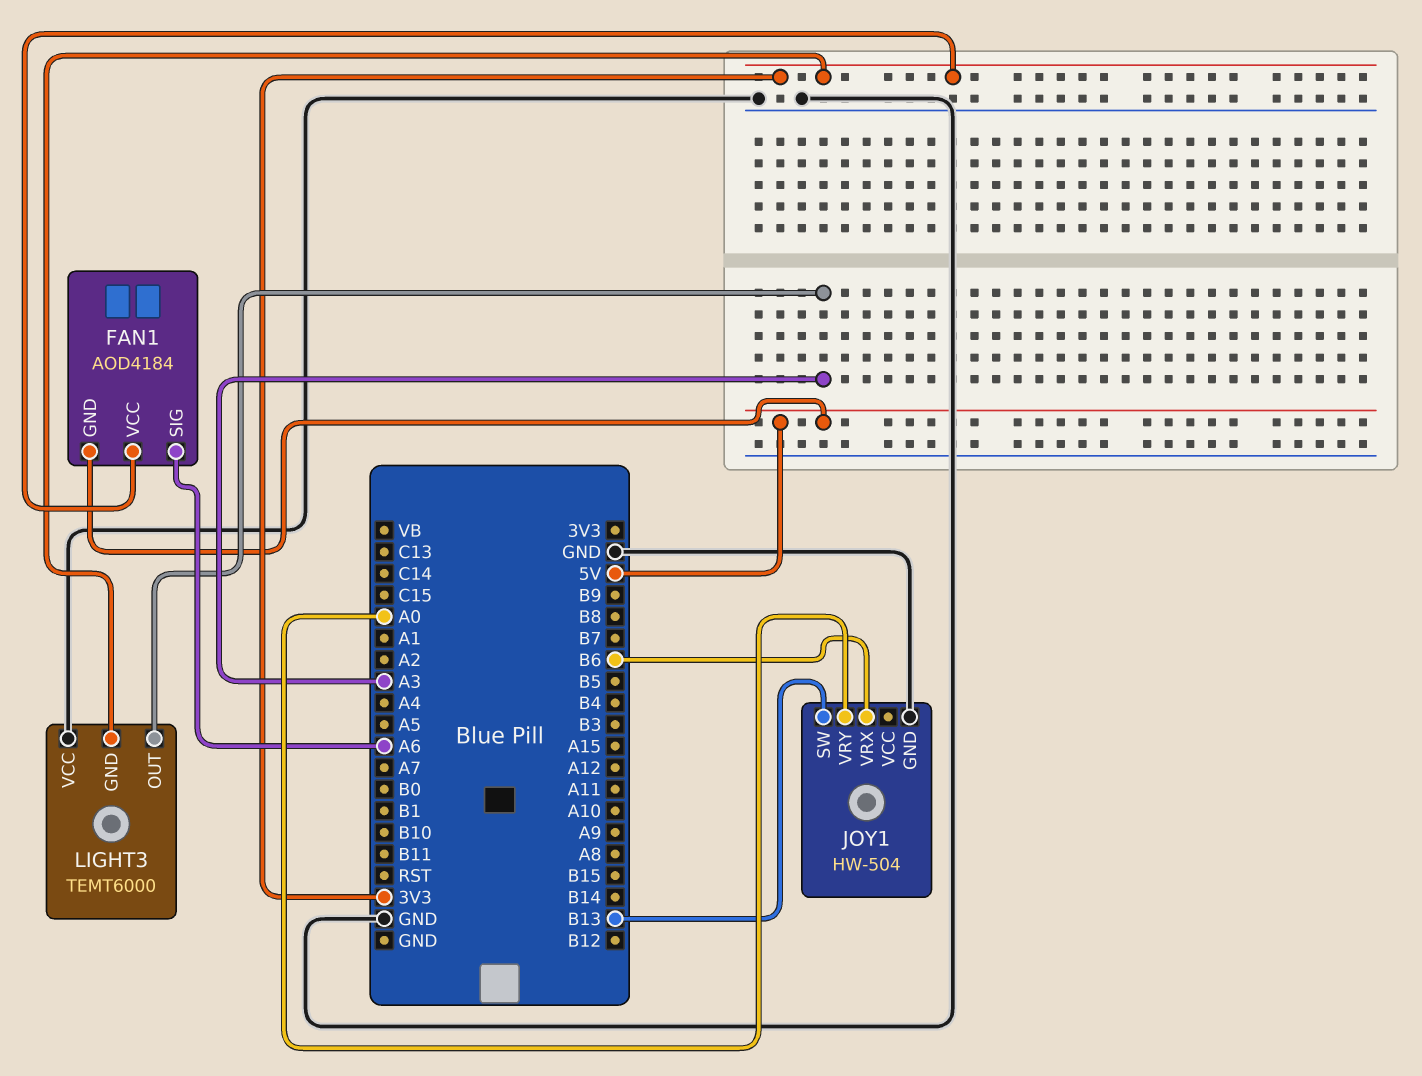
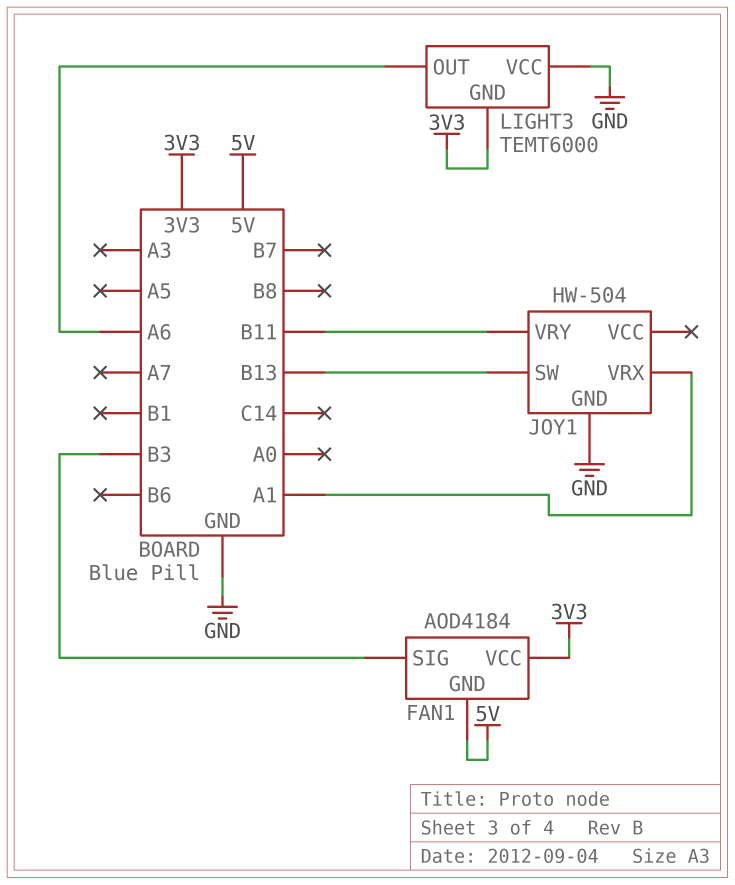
FAN1 pin SIG: A6 -> B3
JOY1 pin VRX: B6 -> A1
JOY1 pin VRY: A0 -> B11
LIGHT3 pin OUT: A3 -> A6

